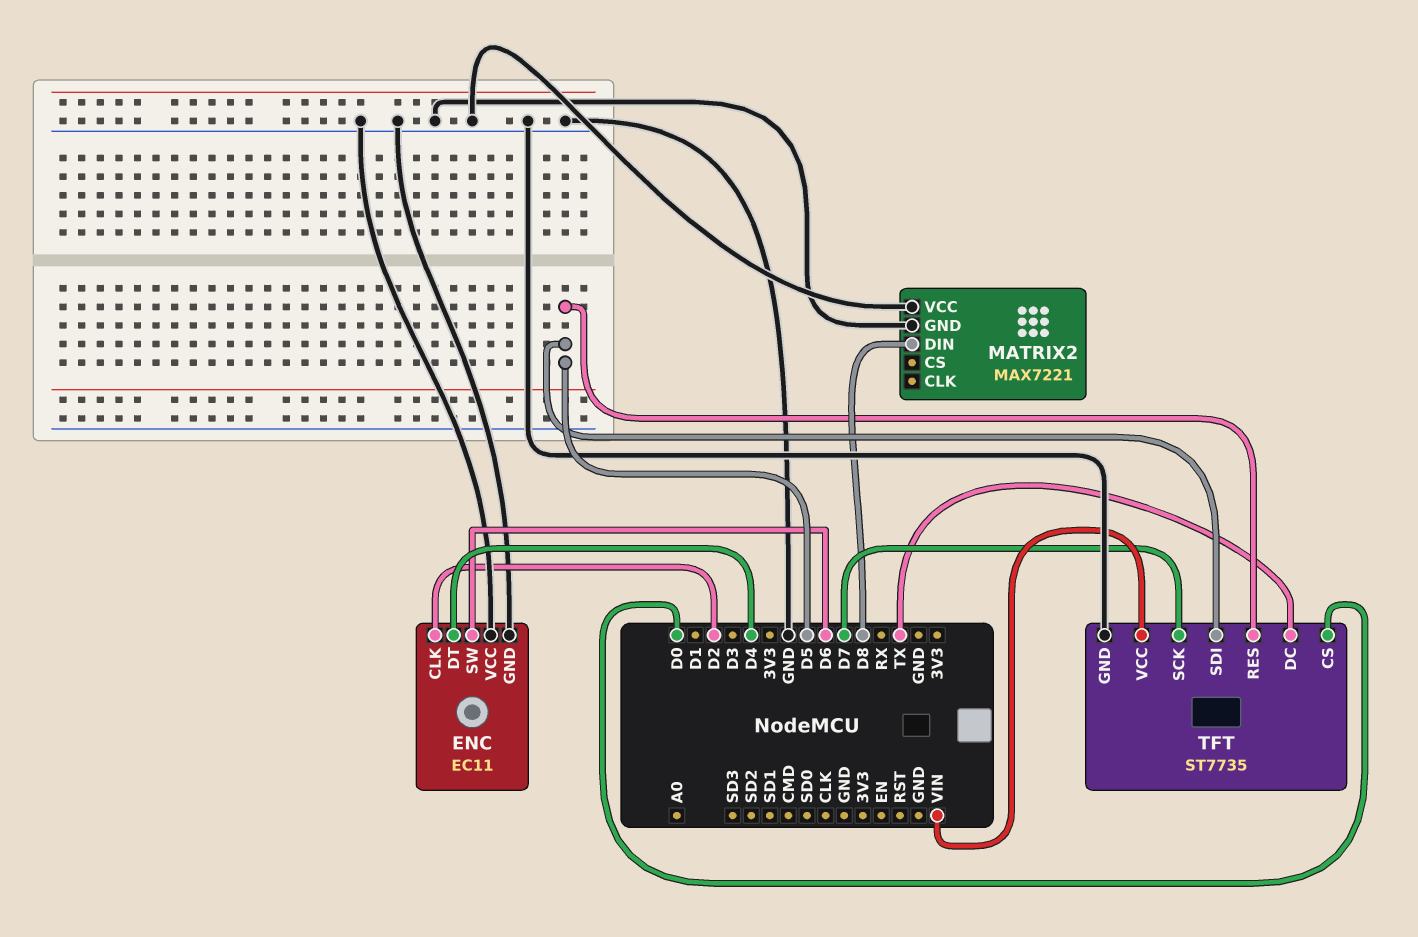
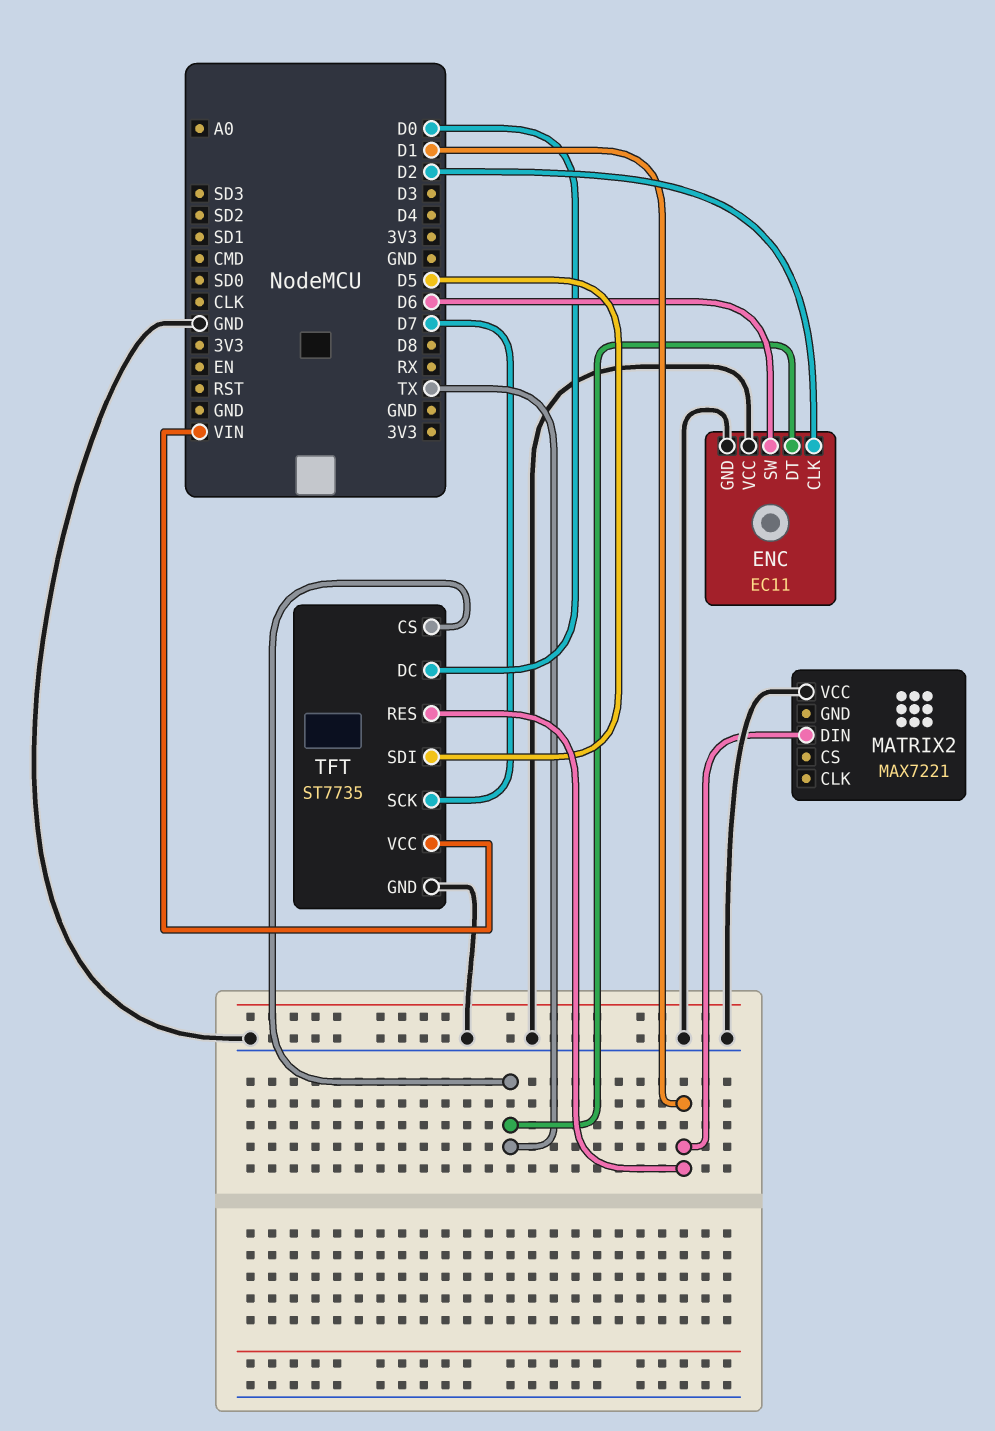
ENC pin DT: D4 -> TX
MATRIX2 pin DIN: D8 -> D1
MATRIX2 pin GND: GND -> none
TFT pin CS: D0 -> TX
TFT pin DC: TX -> D0
TFT pin RES: D5 -> D1

